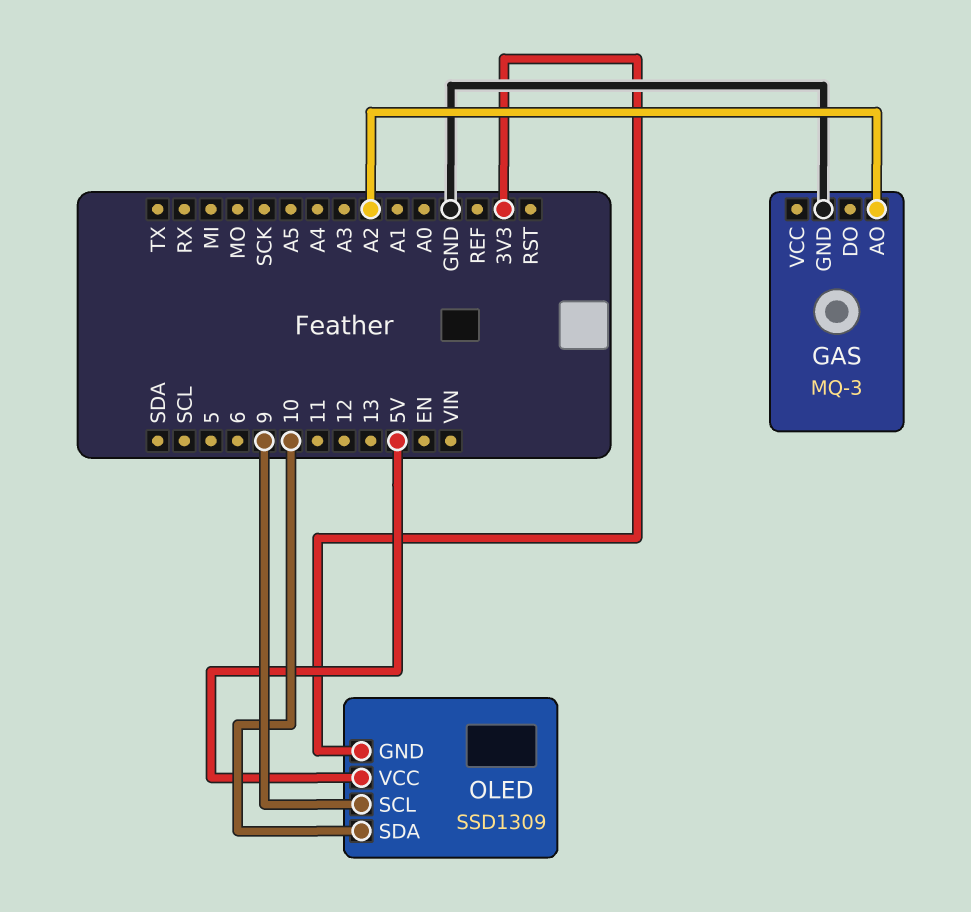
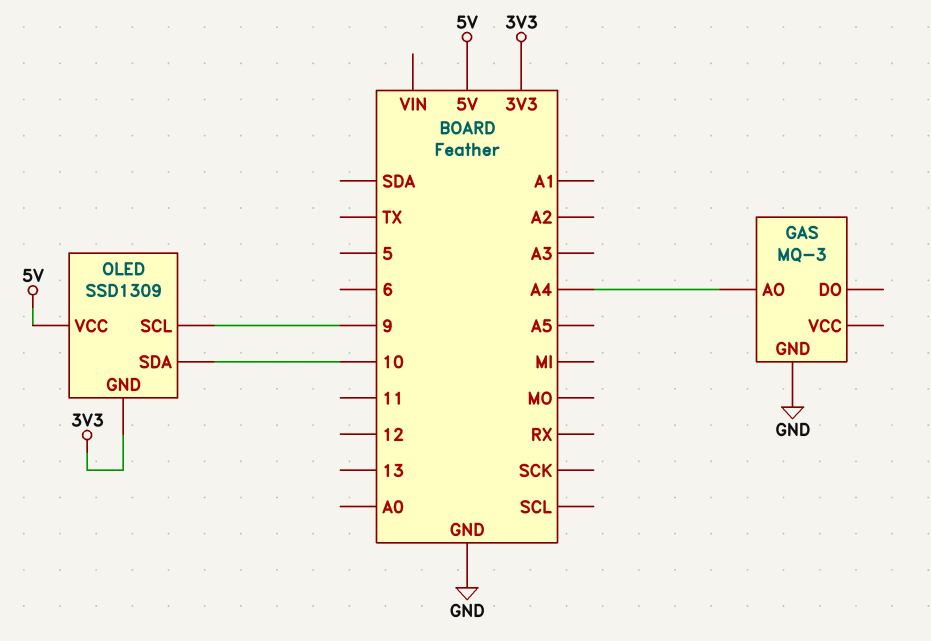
GAS pin AO: A2 -> A4

